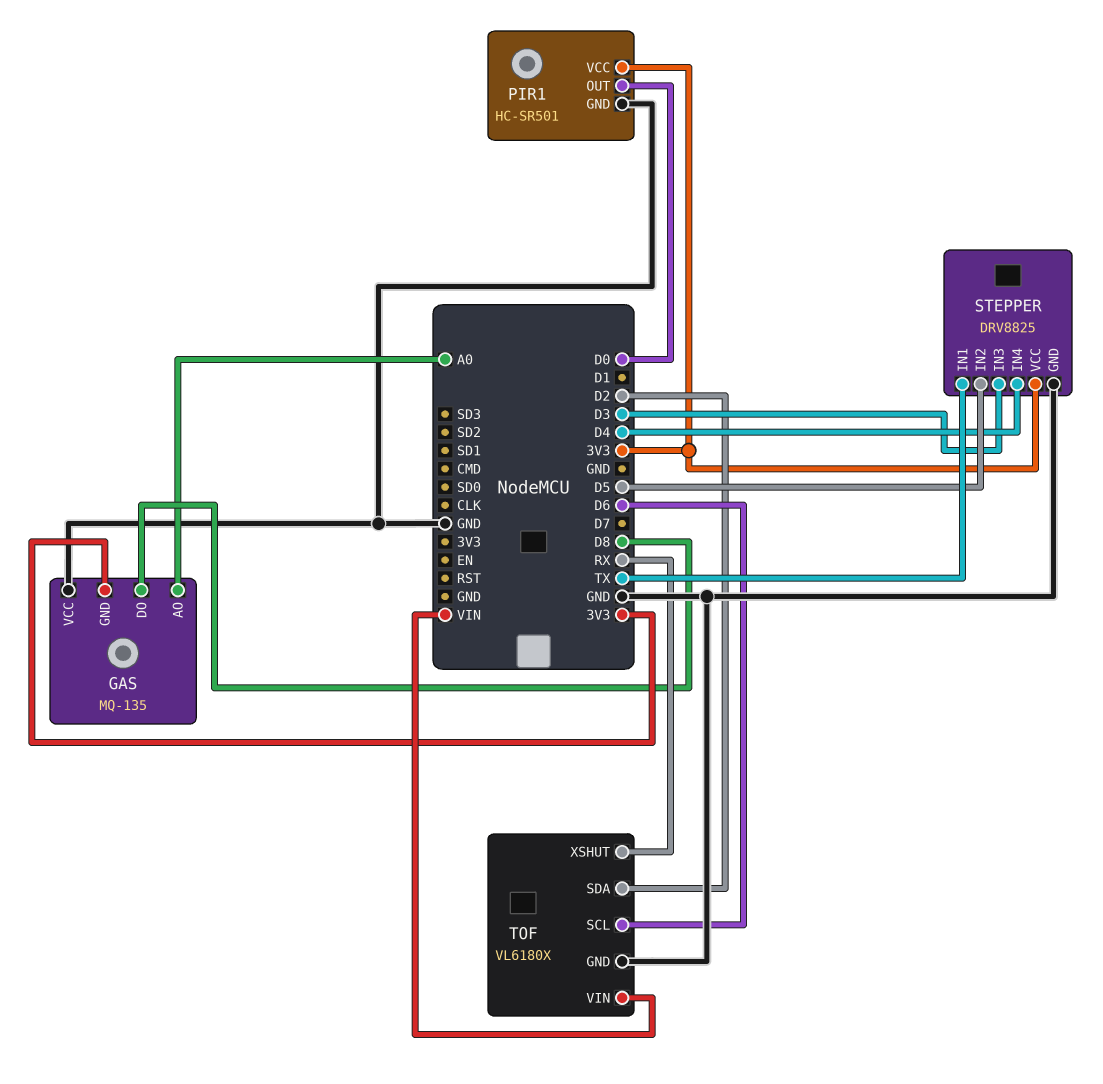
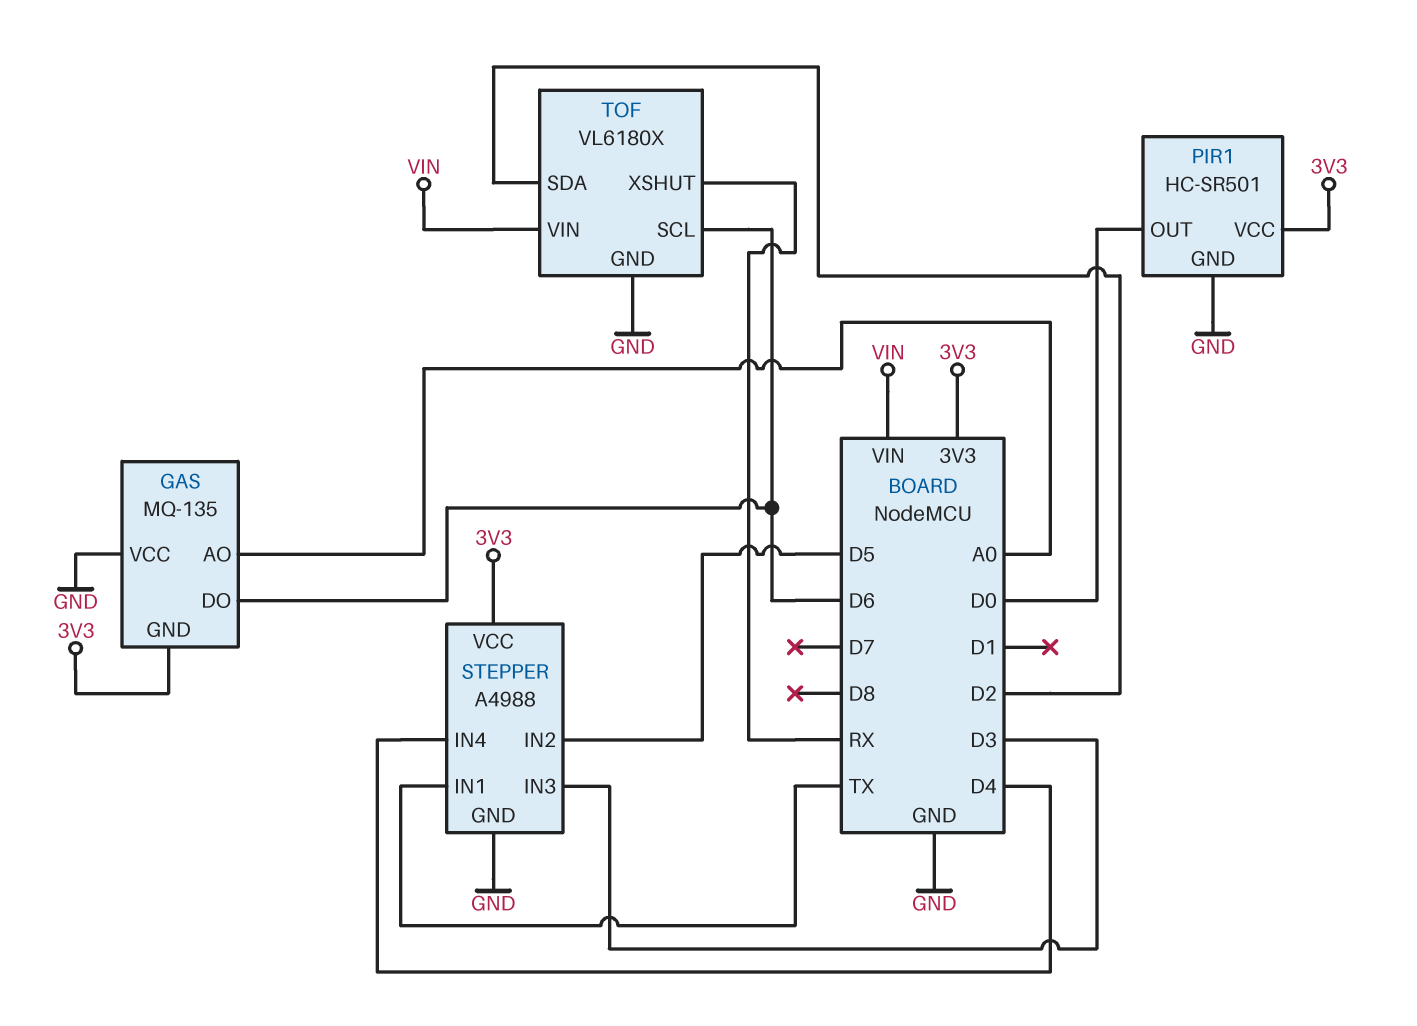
GAS pin DO: D8 -> D6
STEPPER: DRV8825 -> A4988

